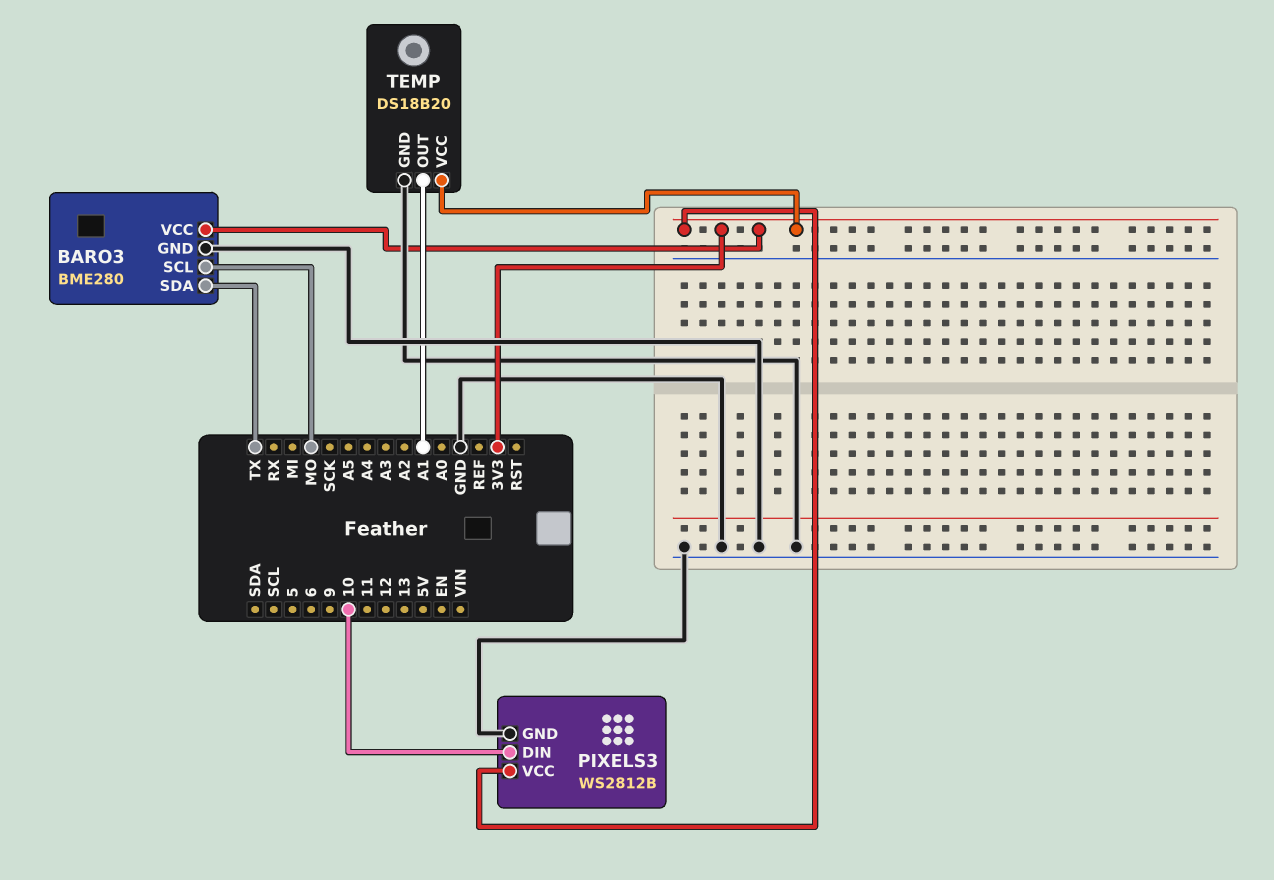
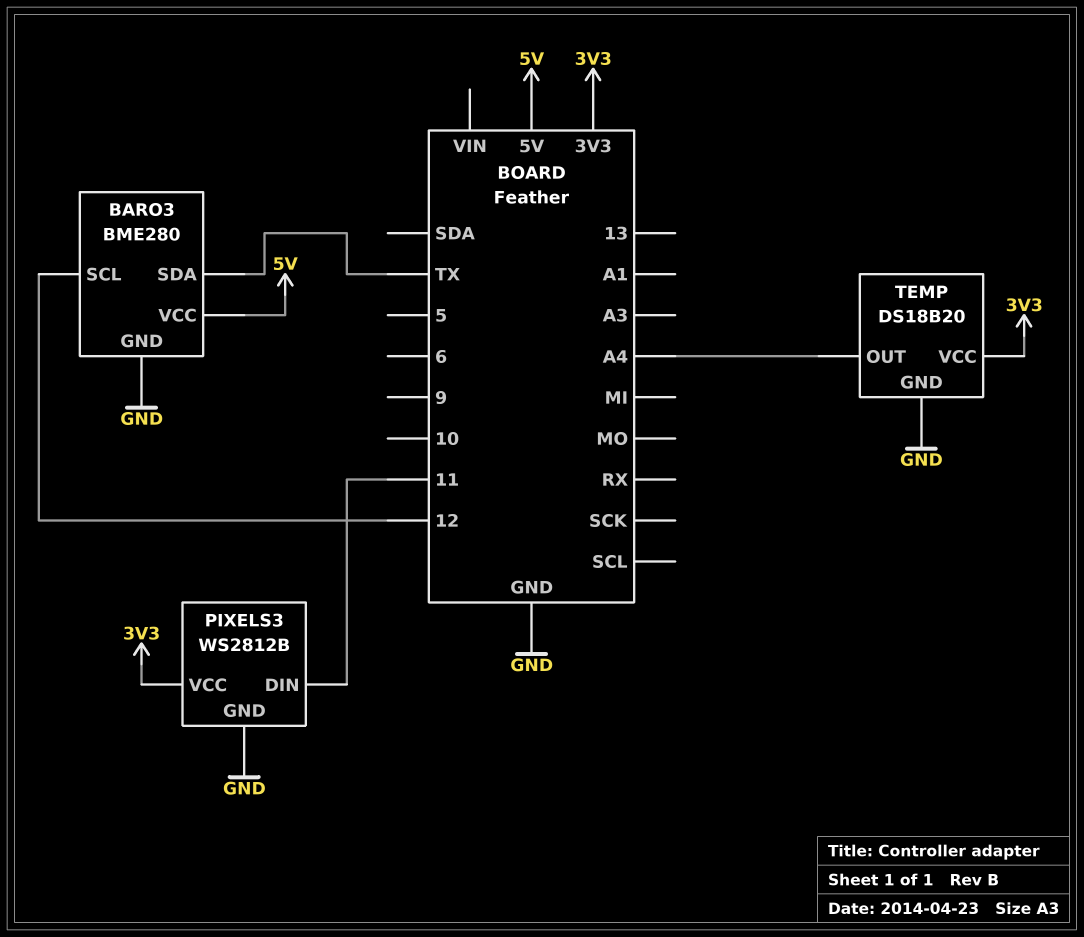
BARO3 pin SCL: MO -> 12
BARO3 pin VCC: 3V3 -> 5V
PIXELS3 pin DIN: 10 -> 11
TEMP pin OUT: A1 -> A4

